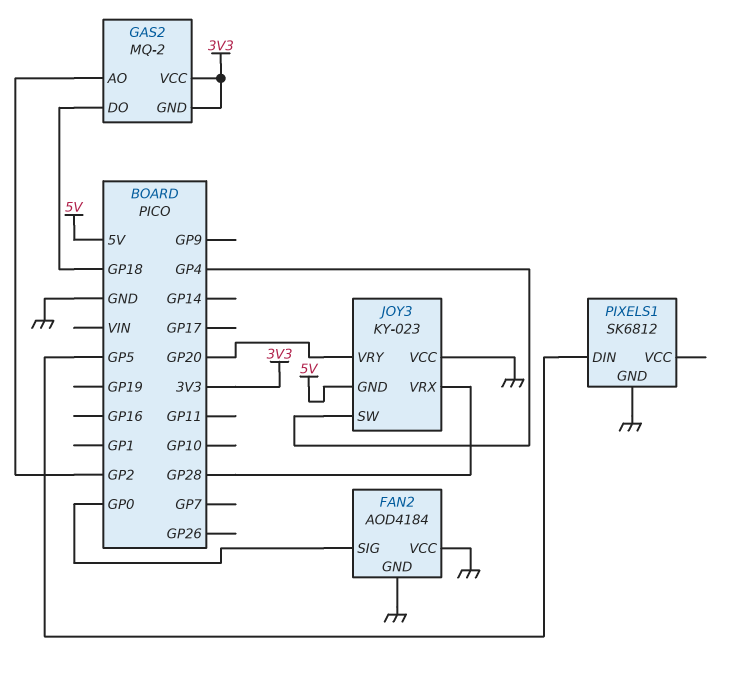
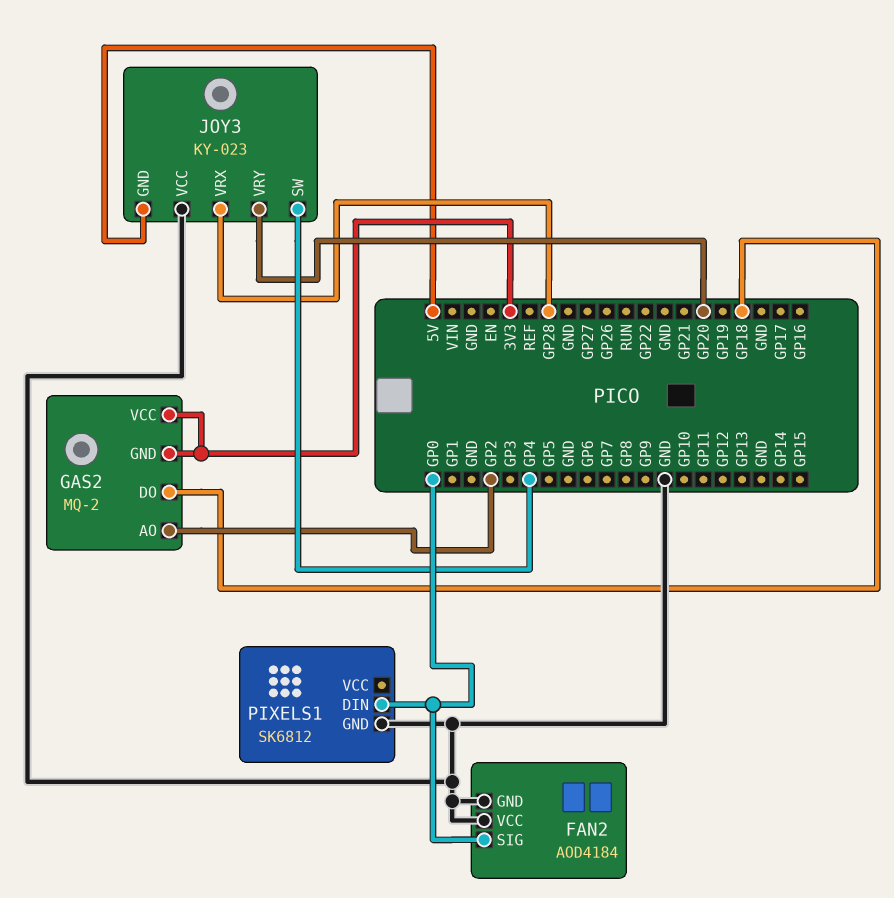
PIXELS1 pin DIN: GP5 -> GP0

